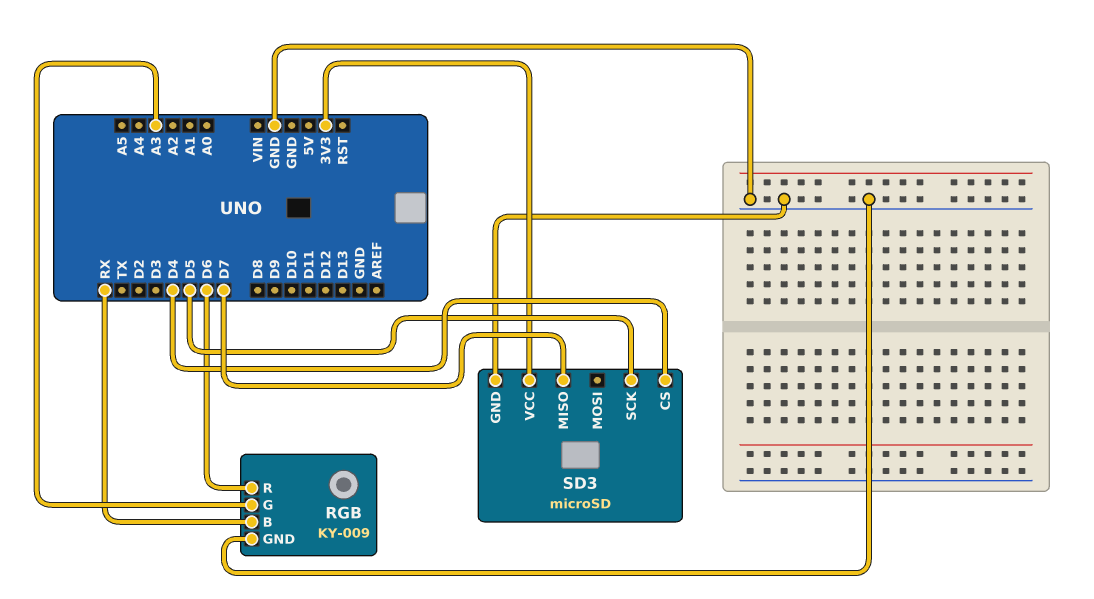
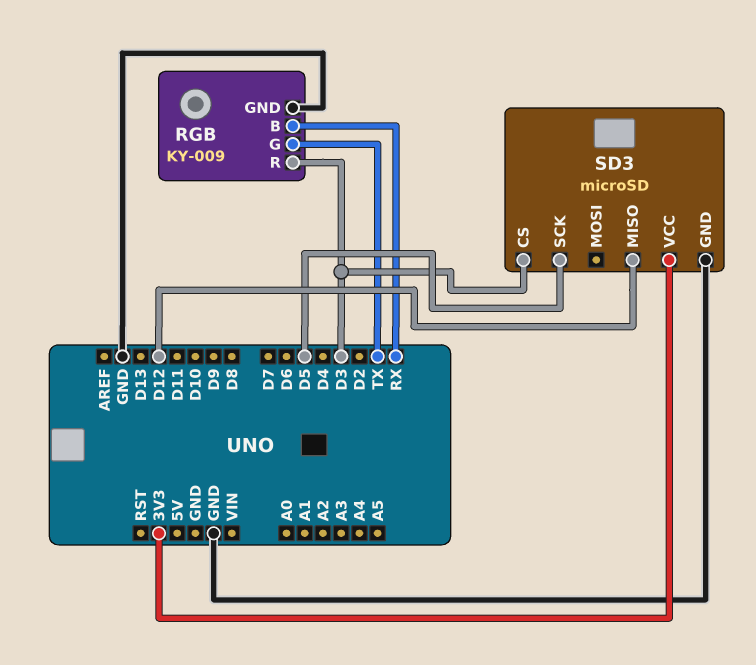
RGB pin G: A3 -> TX
RGB pin R: D6 -> D3
SD3 pin CS: D4 -> D3
SD3 pin MISO: D7 -> D12

